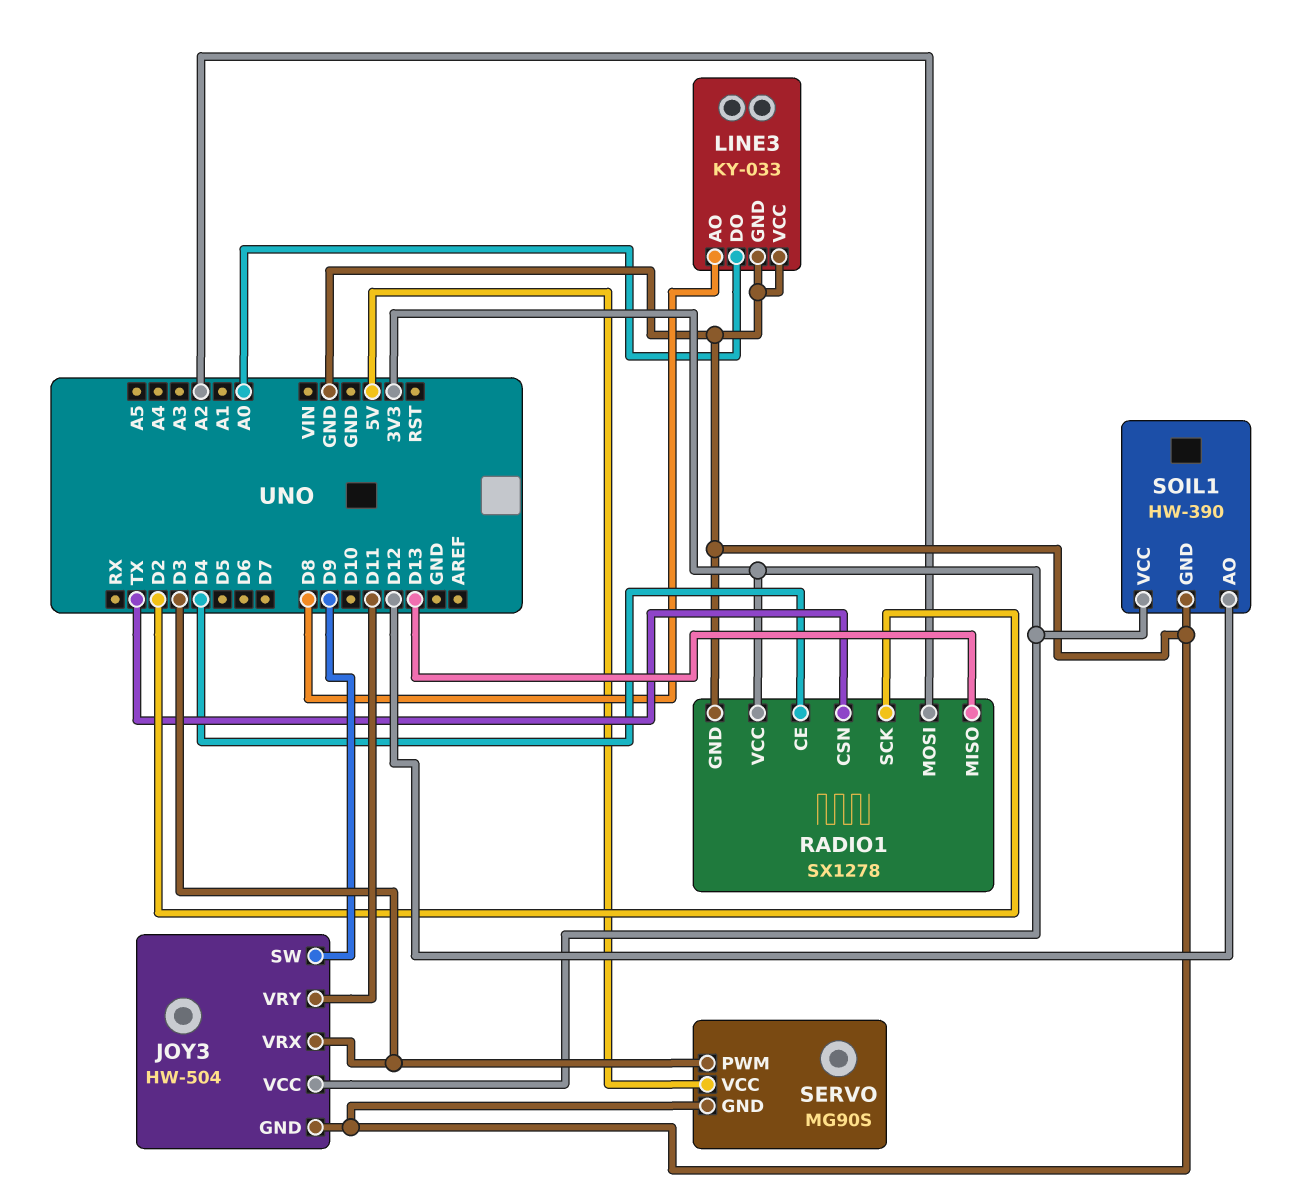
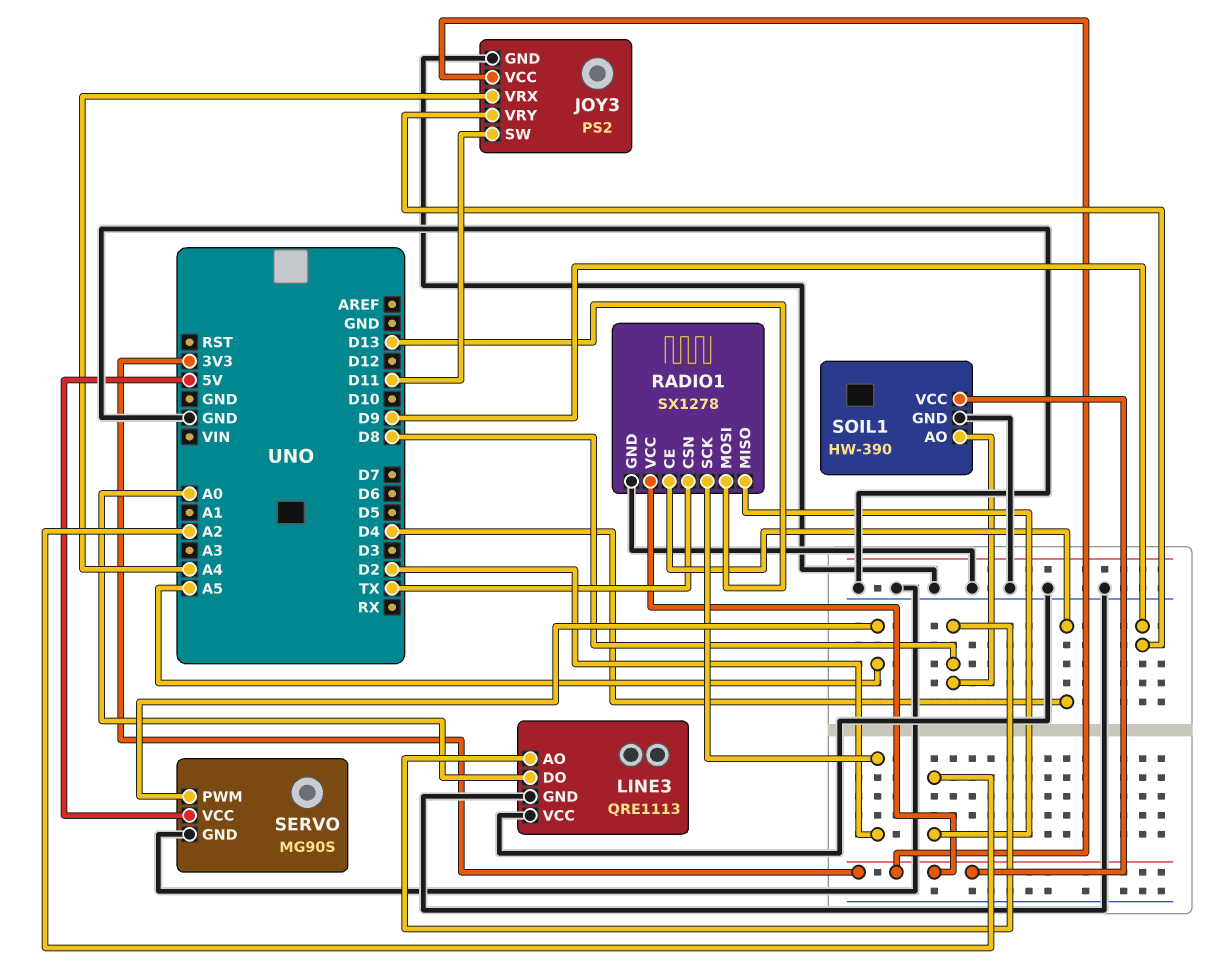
JOY3: HW-504 -> PS2
JOY3 pin SW: D9 -> D11
JOY3 pin VRX: D3 -> A4
JOY3 pin VRY: D11 -> D9
LINE3: KY-033 -> QRE1113
RADIO1 pin MISO: D13 -> A2
RADIO1 pin MOSI: A2 -> D13
SERVO pin PWM: D3 -> A5
SOIL1 pin AO: D12 -> D8

